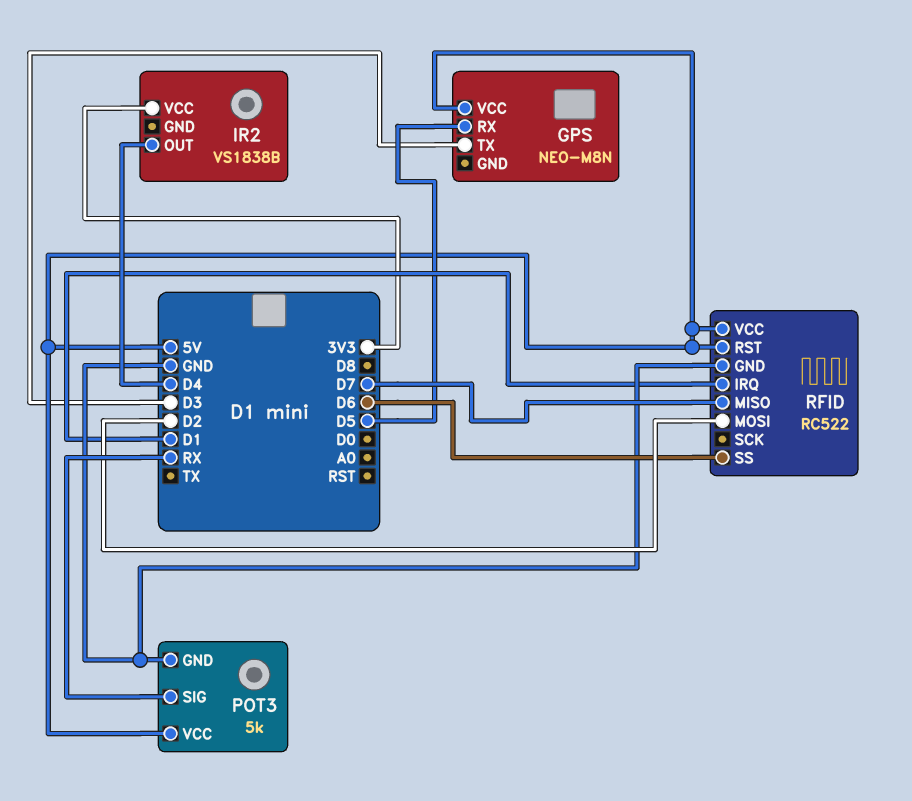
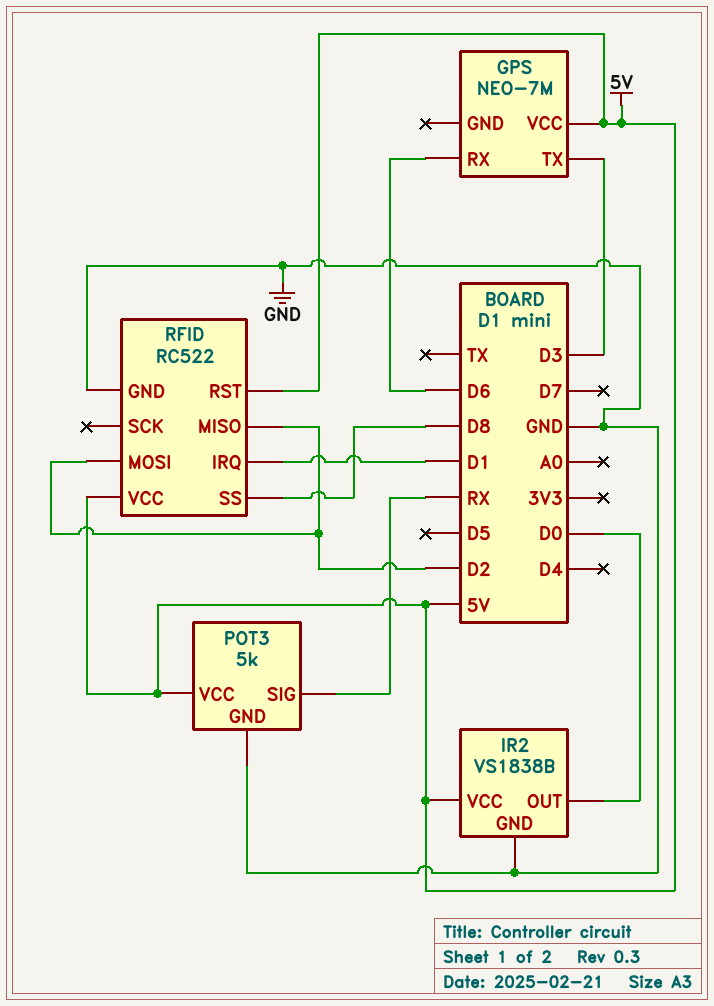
GPS: NEO-M8N -> NEO-7M
GPS pin RX: D5 -> D6
IR2 pin GND: none -> GND
IR2 pin OUT: D4 -> D0
IR2 pin VCC: 3V3 -> 5V
RFID pin MISO: D7 -> D2
RFID pin SS: D6 -> D8

